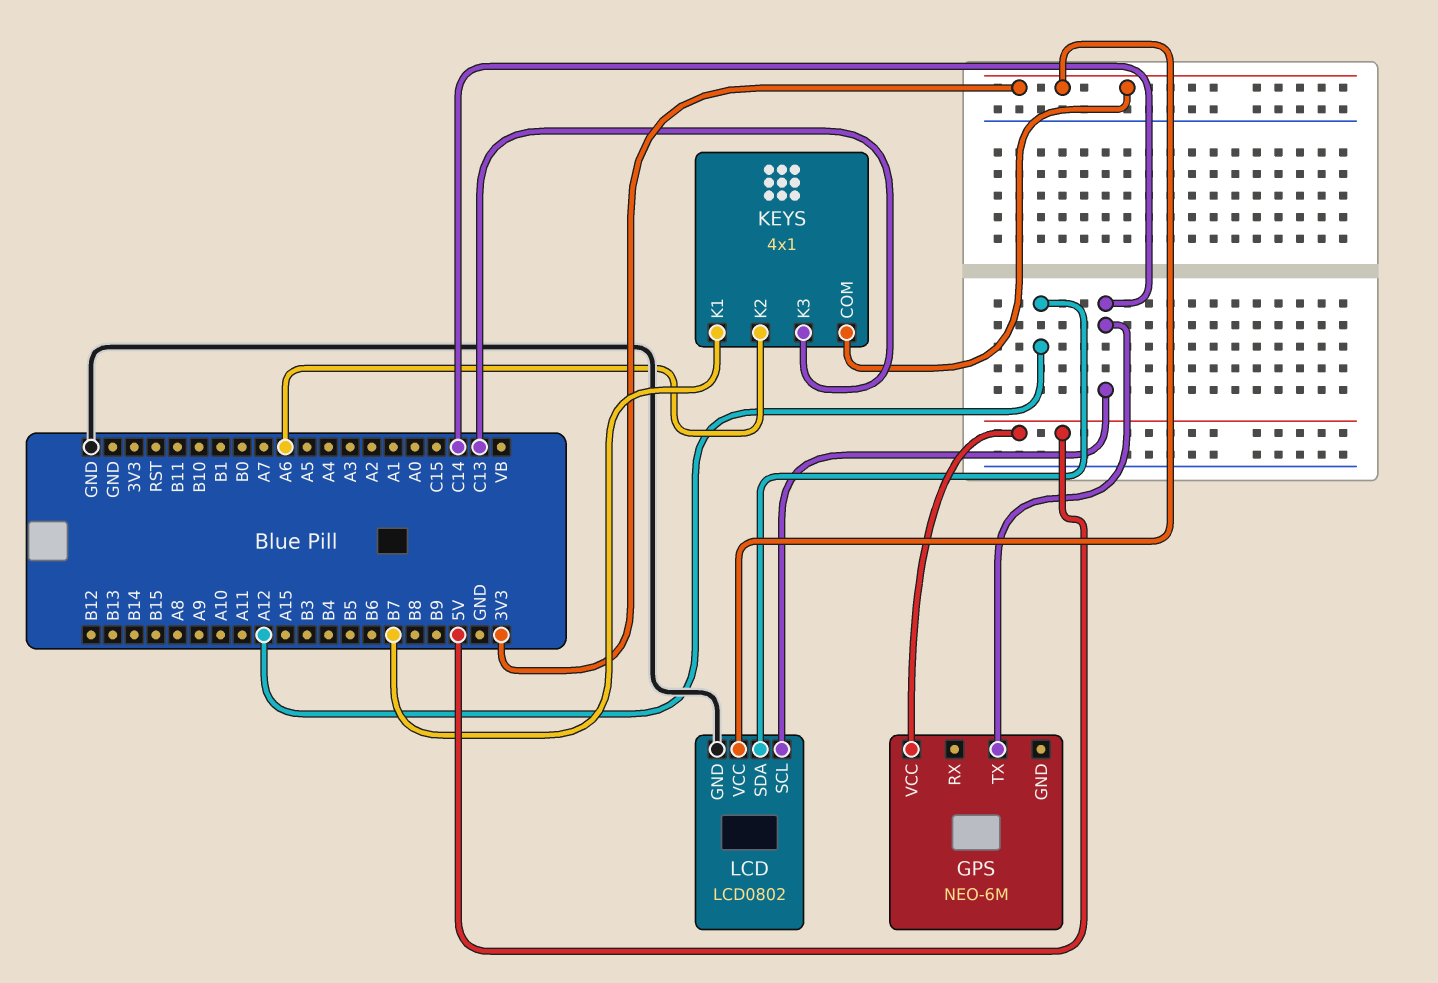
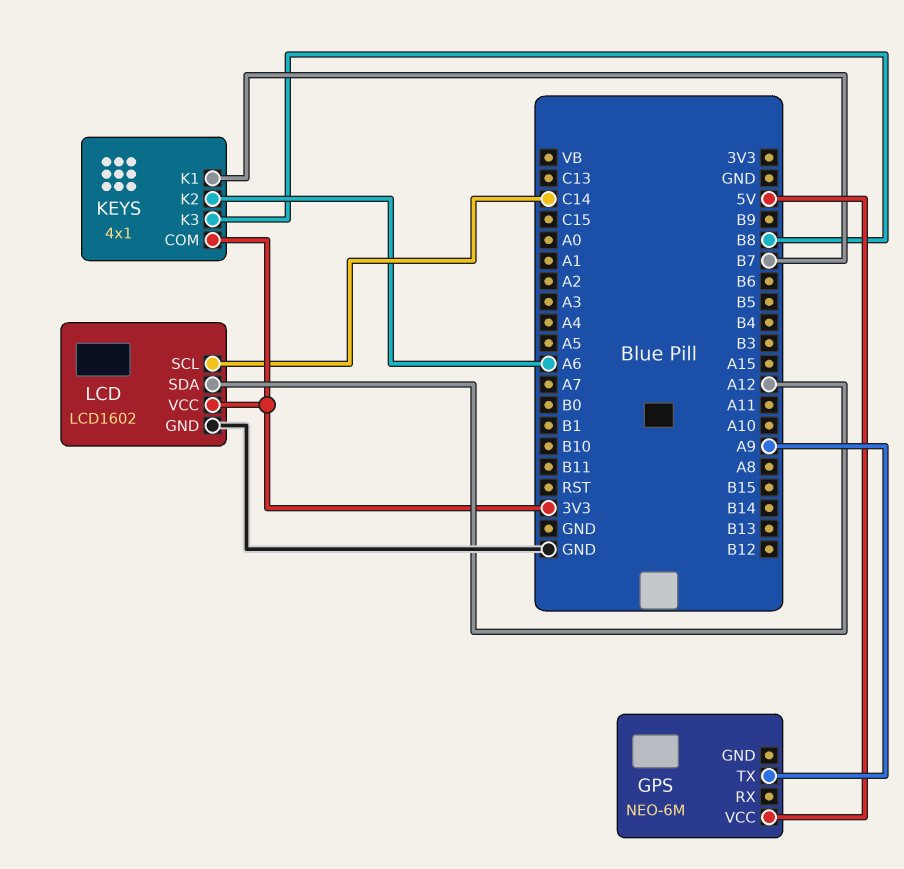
GPS pin TX: C14 -> A9
KEYS pin K3: C13 -> B8
LCD: LCD0802 -> LCD1602

